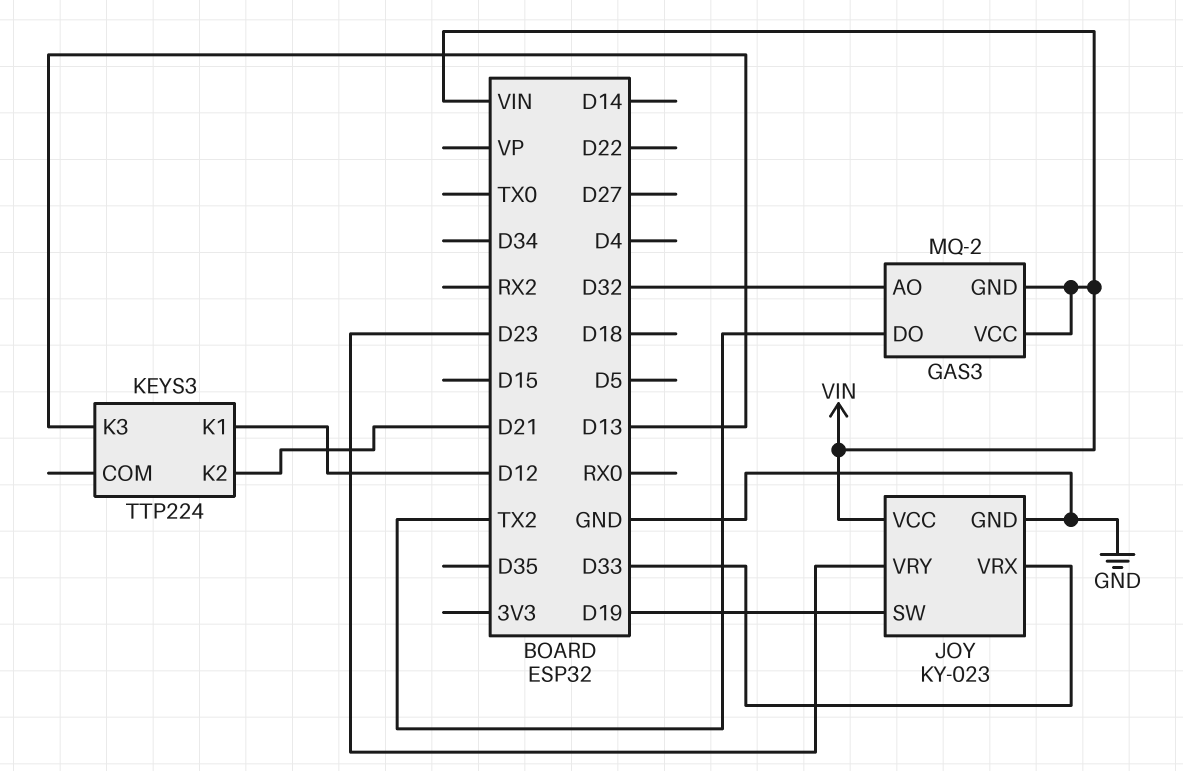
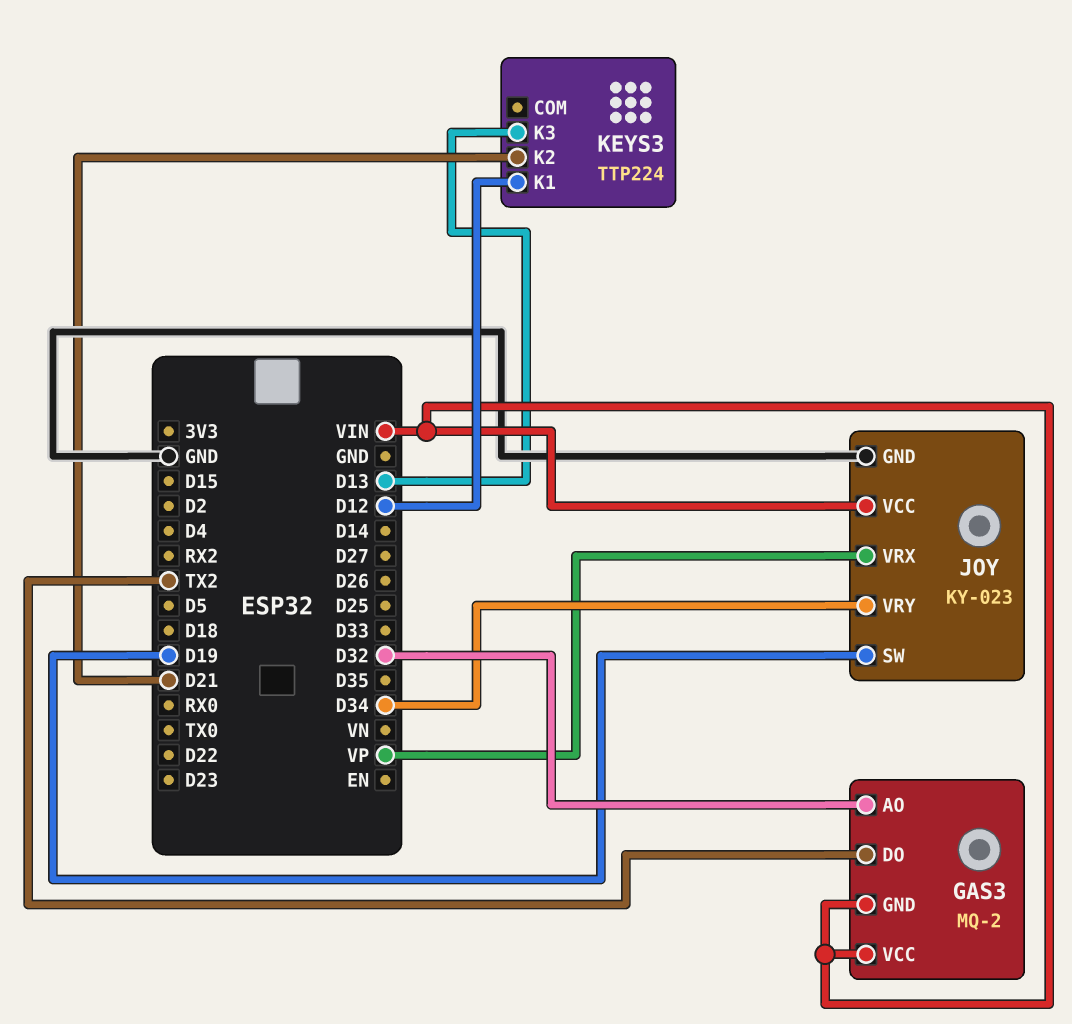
JOY pin VRX: D33 -> VP
JOY pin VRY: D23 -> D34

